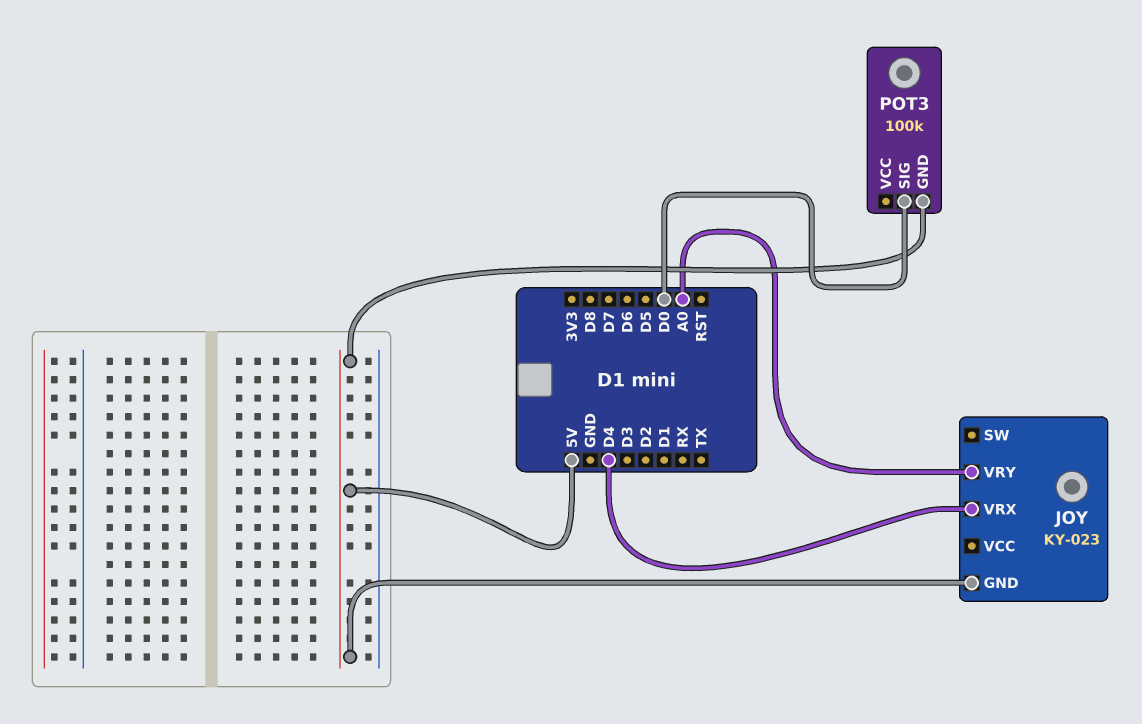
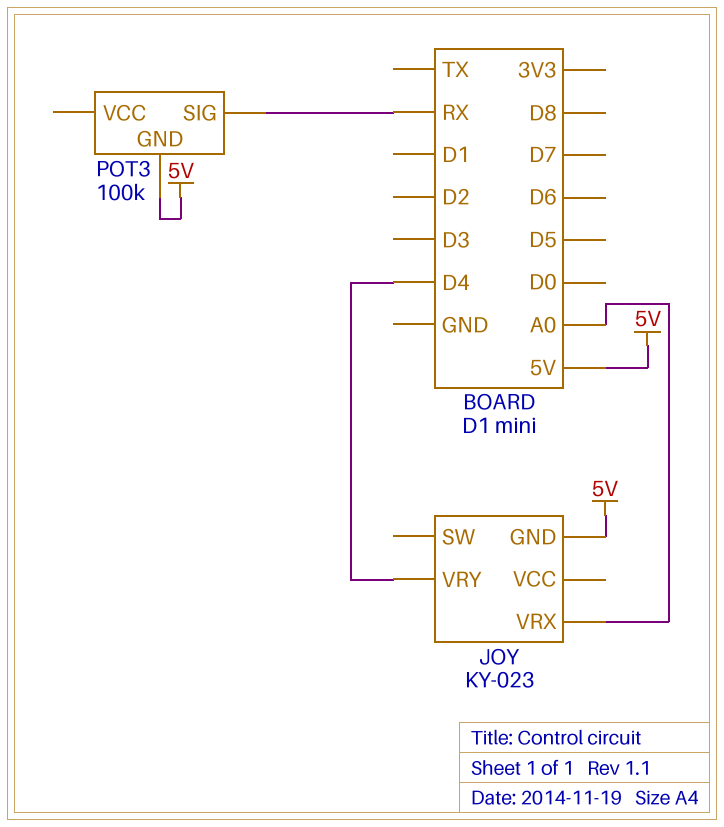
JOY pin VRX: D4 -> A0
JOY pin VRY: A0 -> D4
POT3 pin SIG: D0 -> RX

